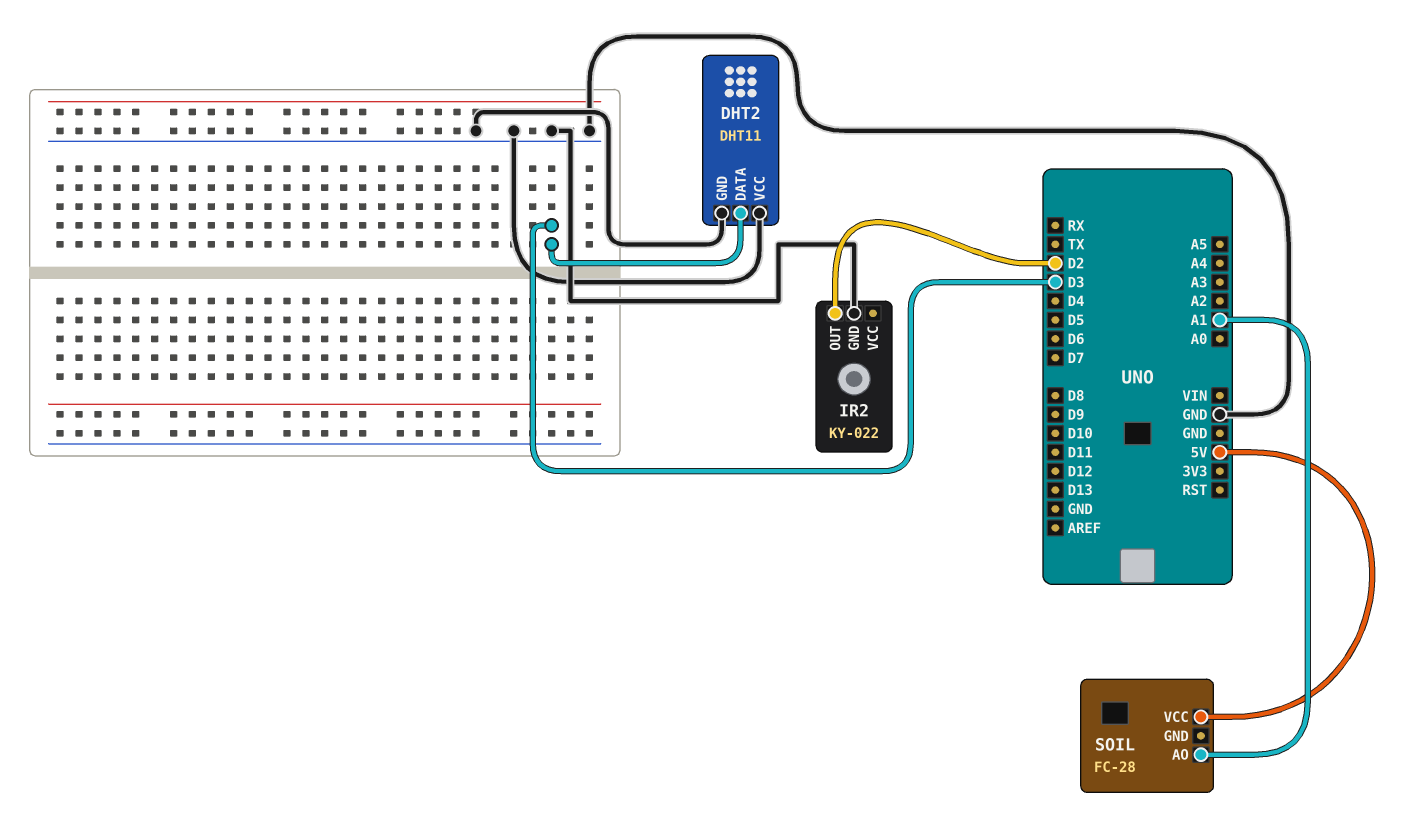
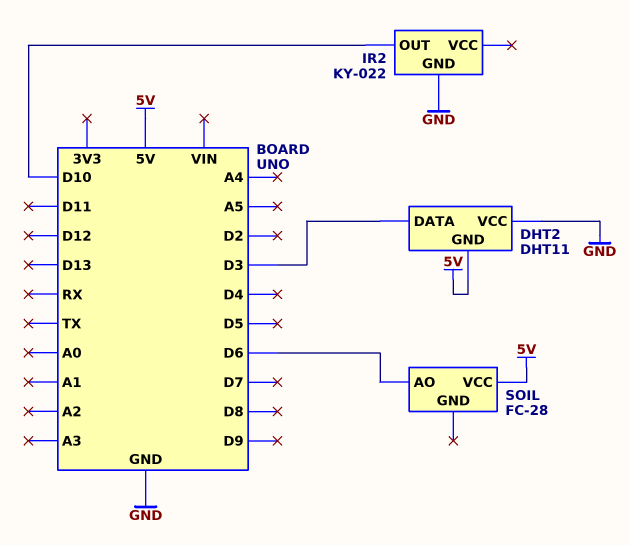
DHT2 pin GND: GND -> 5V
IR2 pin OUT: D2 -> D10
SOIL pin AO: A1 -> D6

